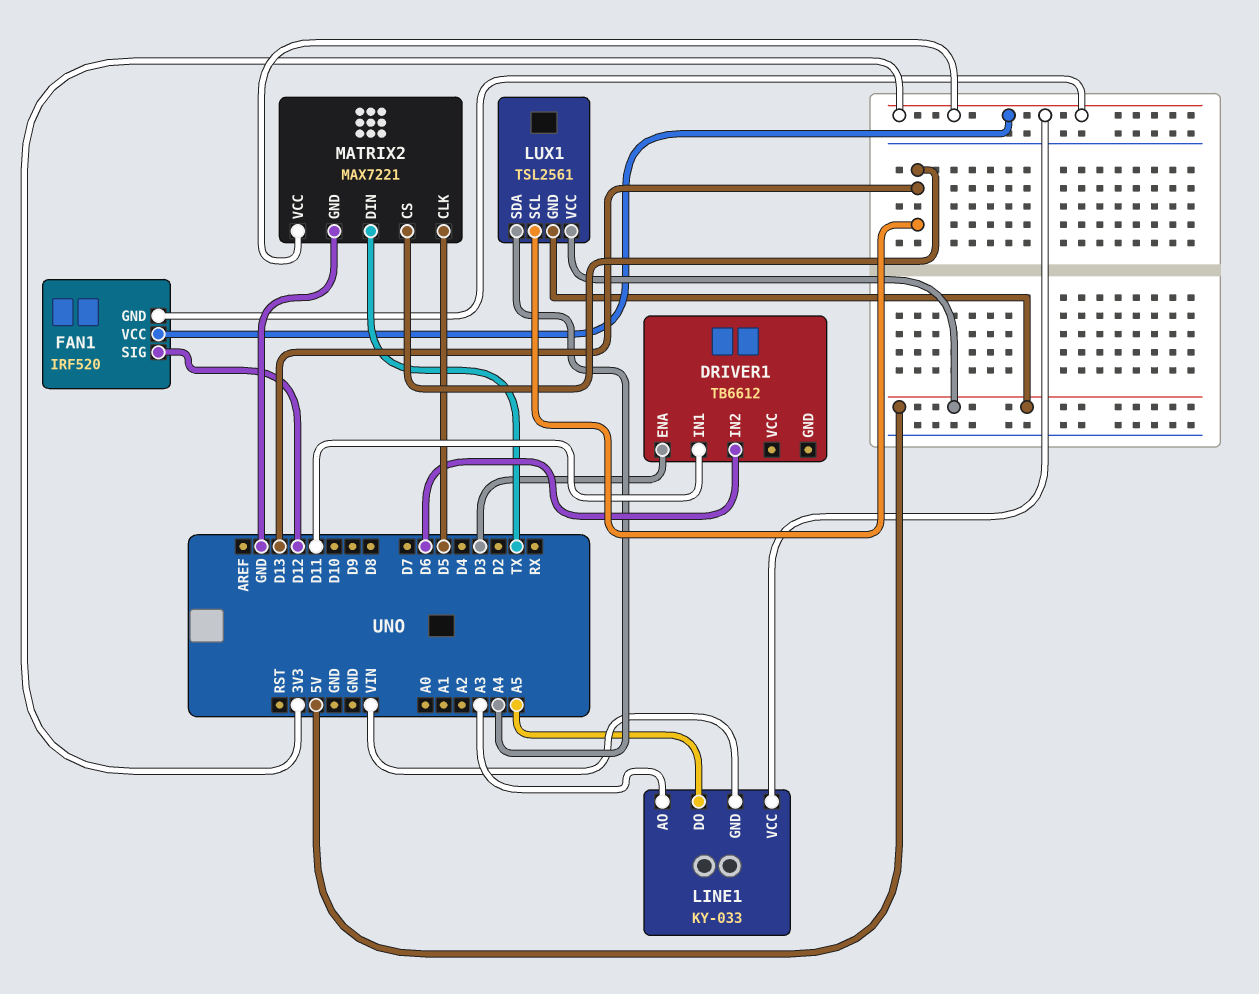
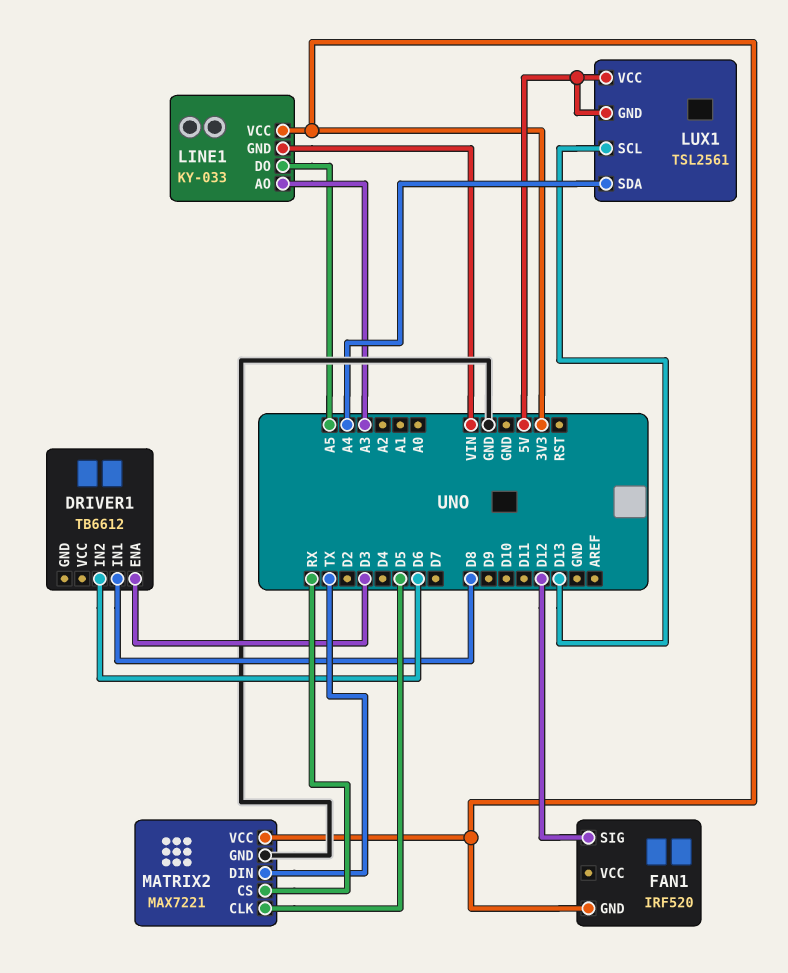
DRIVER1 pin IN1: D11 -> D8
FAN1 pin VCC: 3V3 -> none
MATRIX2 pin CS: D13 -> RX

